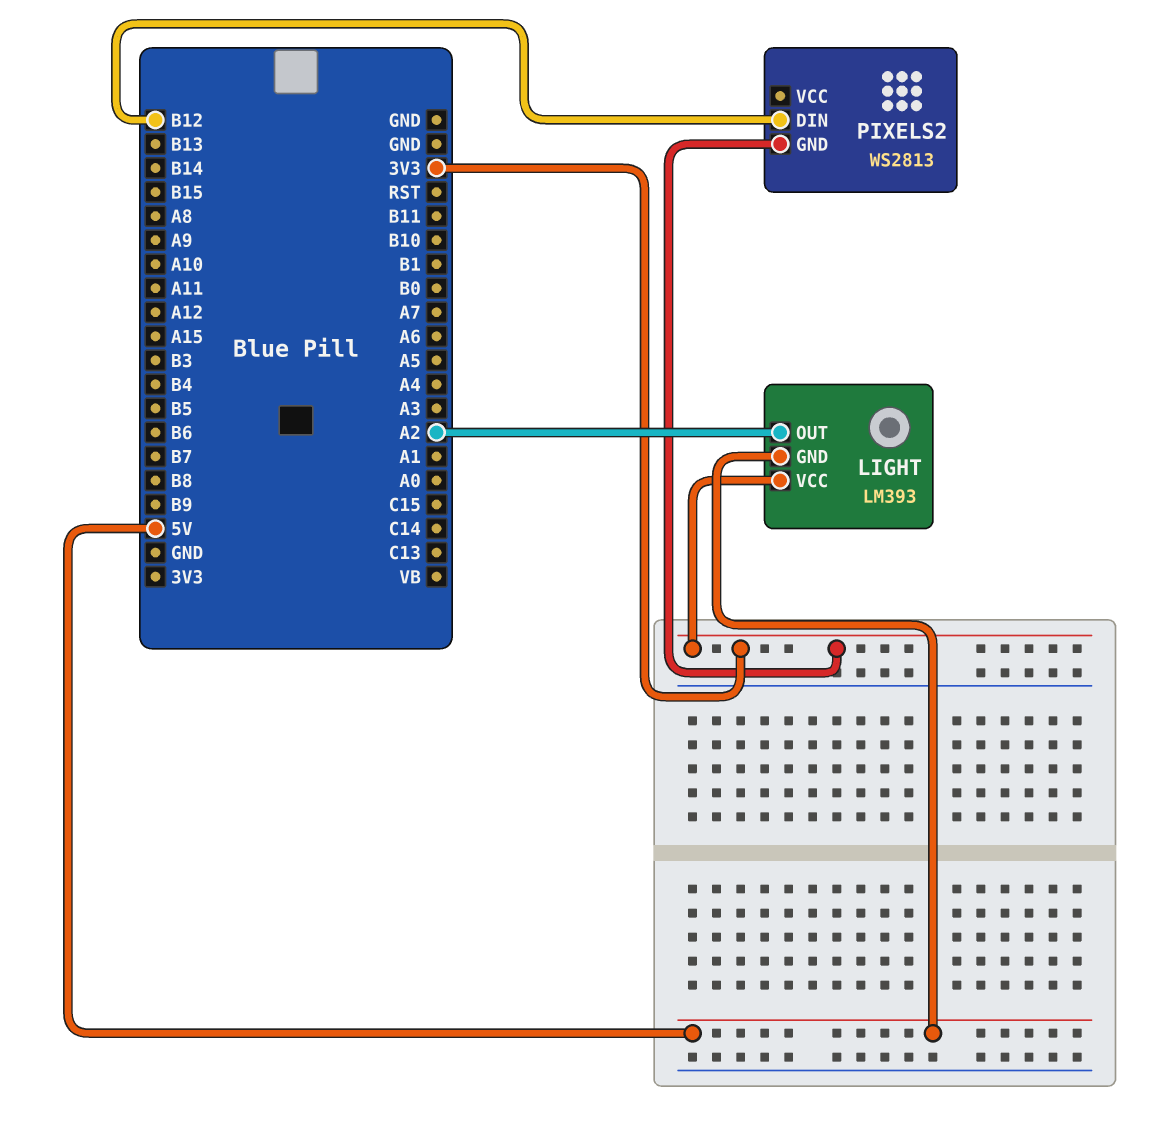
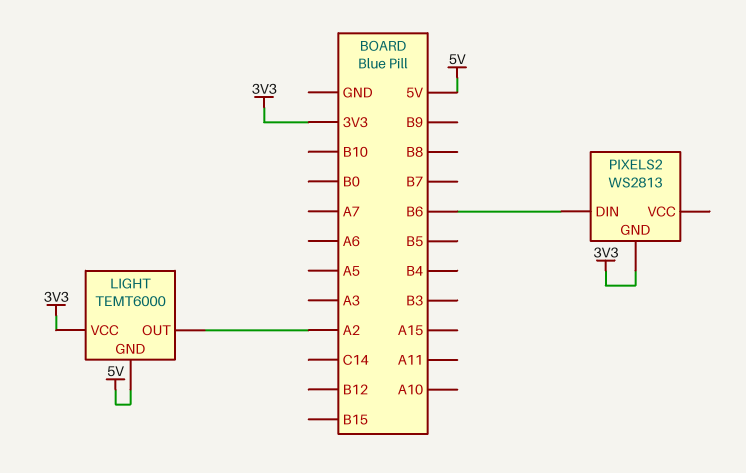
LIGHT: LM393 -> TEMT6000
PIXELS2 pin DIN: B12 -> B6

